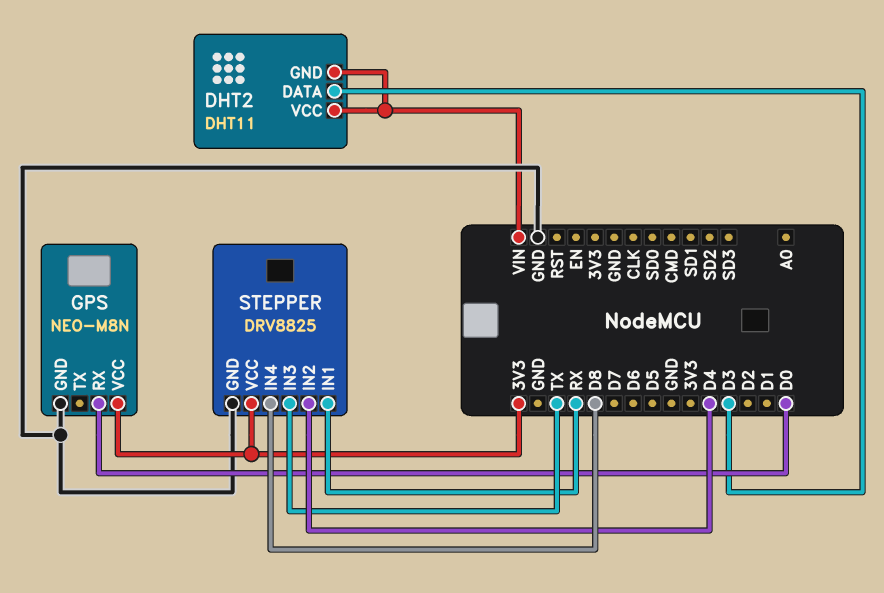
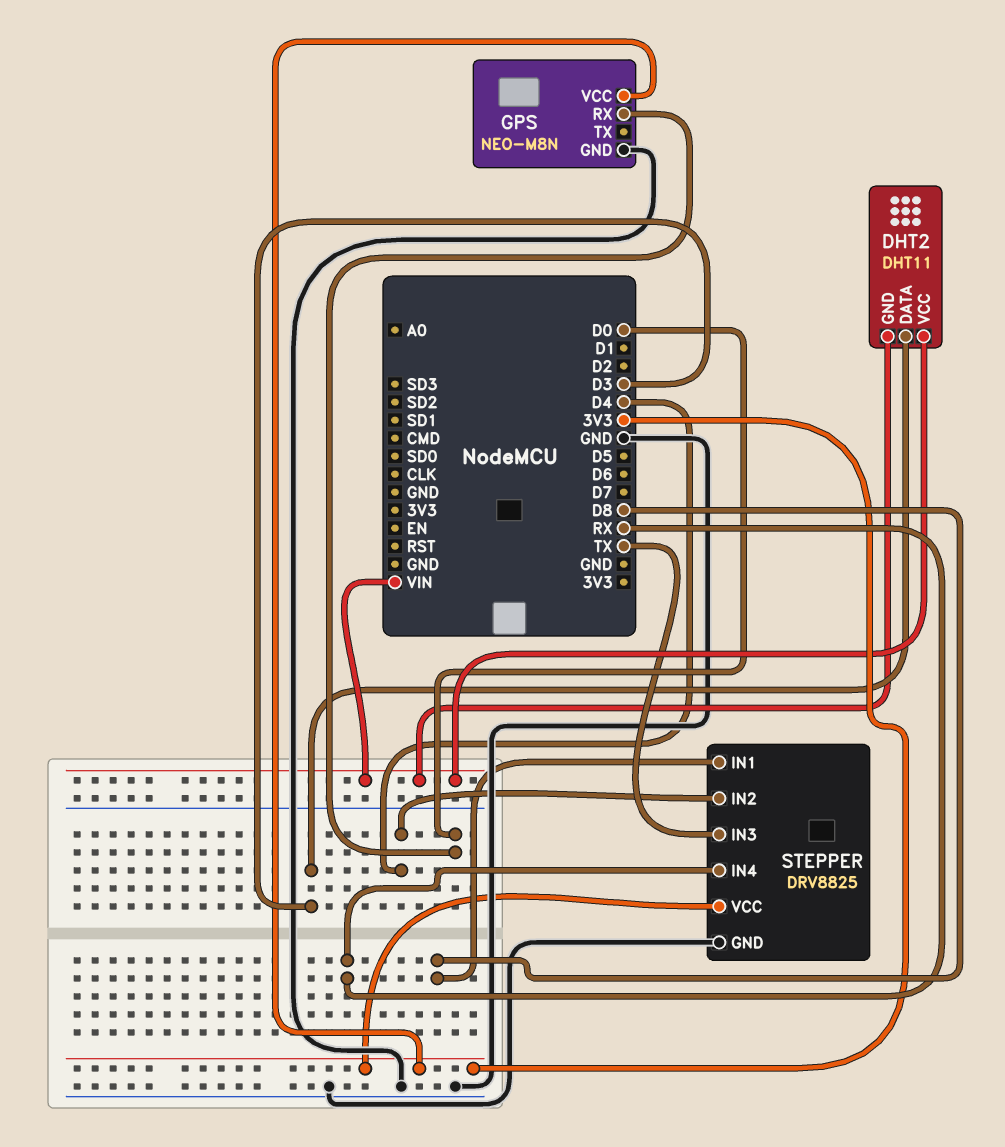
STEPPER pin IN1: RX -> D8
STEPPER pin IN4: D8 -> RX

